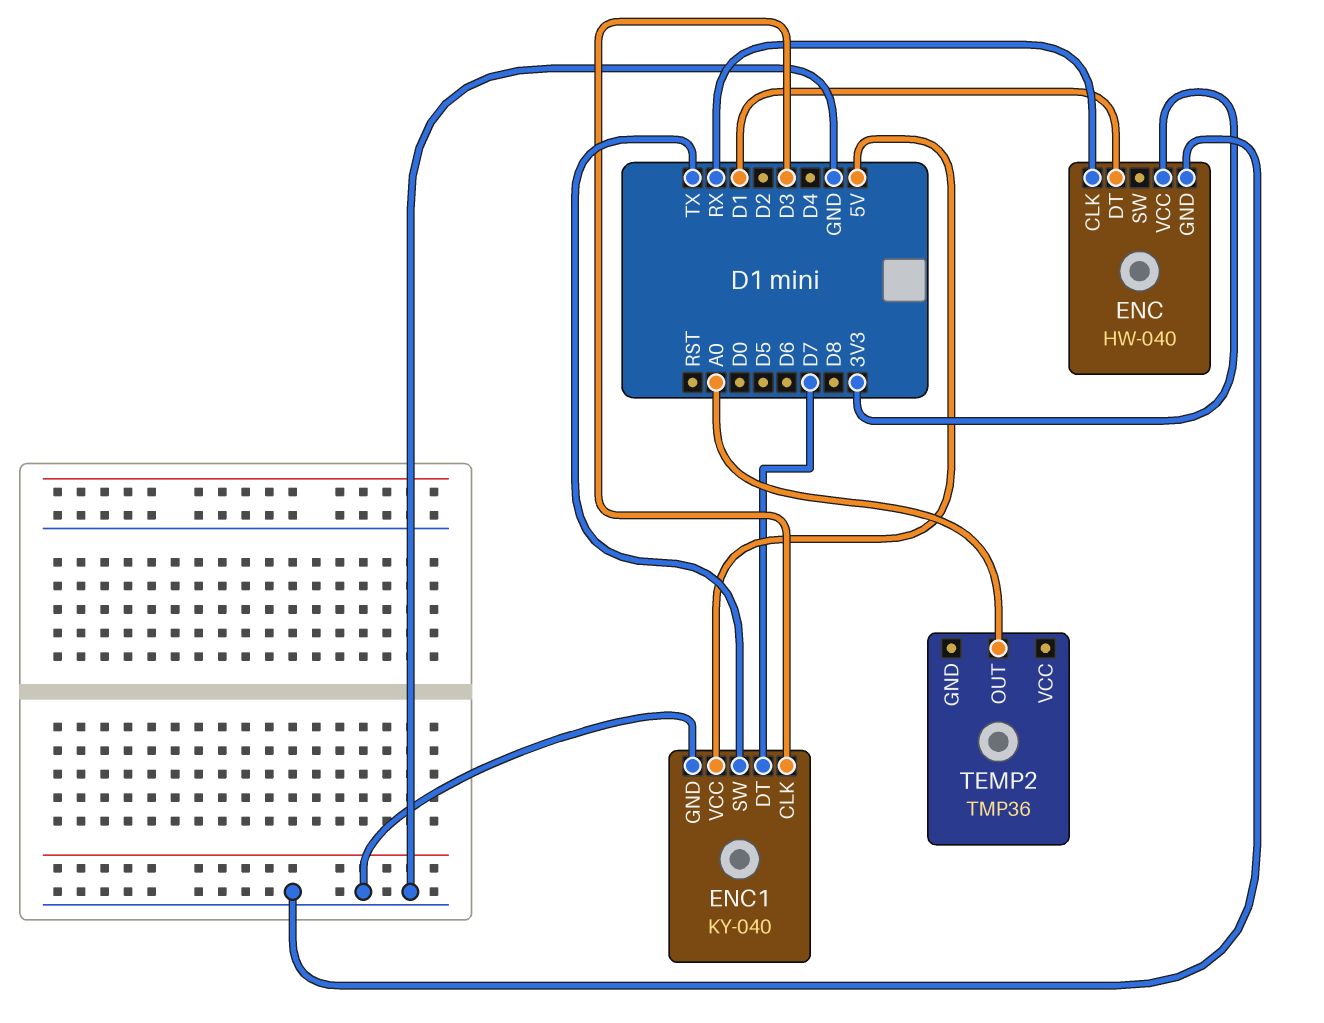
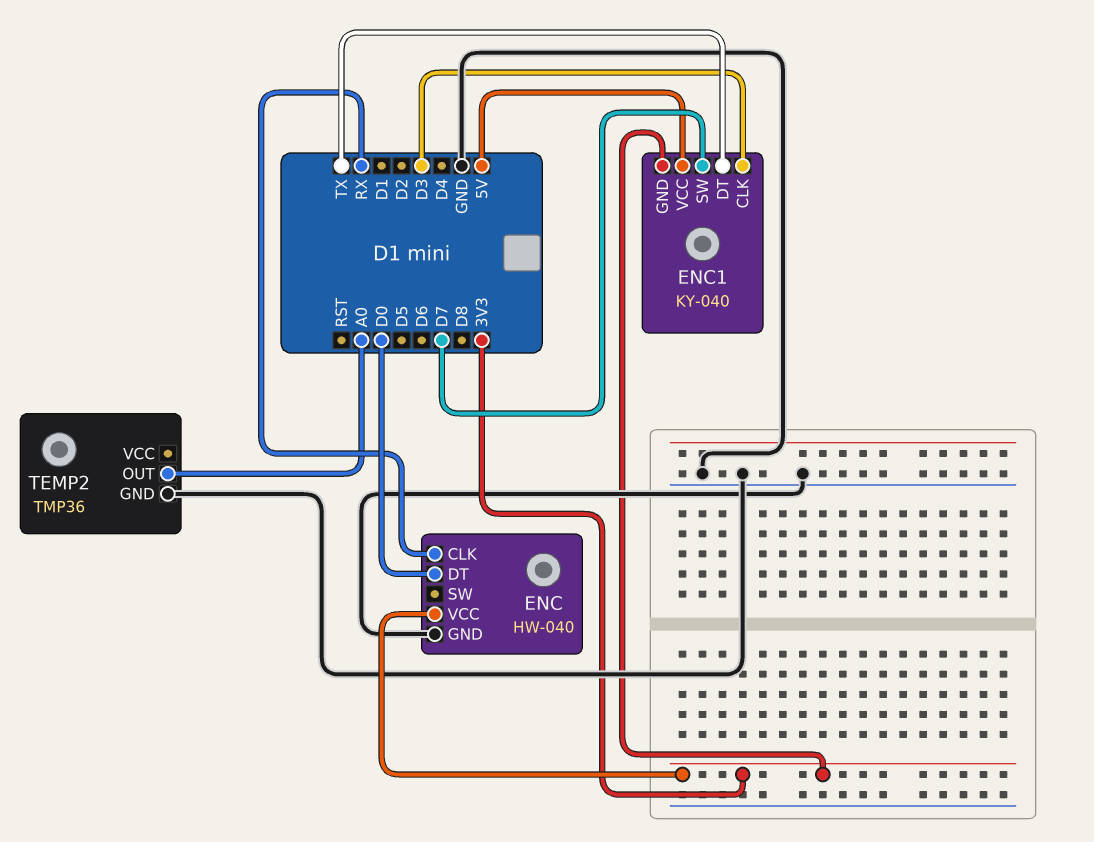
ENC pin DT: D1 -> D0
ENC1 pin DT: D7 -> TX
ENC1 pin GND: GND -> 3V3
ENC1 pin SW: TX -> D7
TEMP2 pin GND: none -> GND

